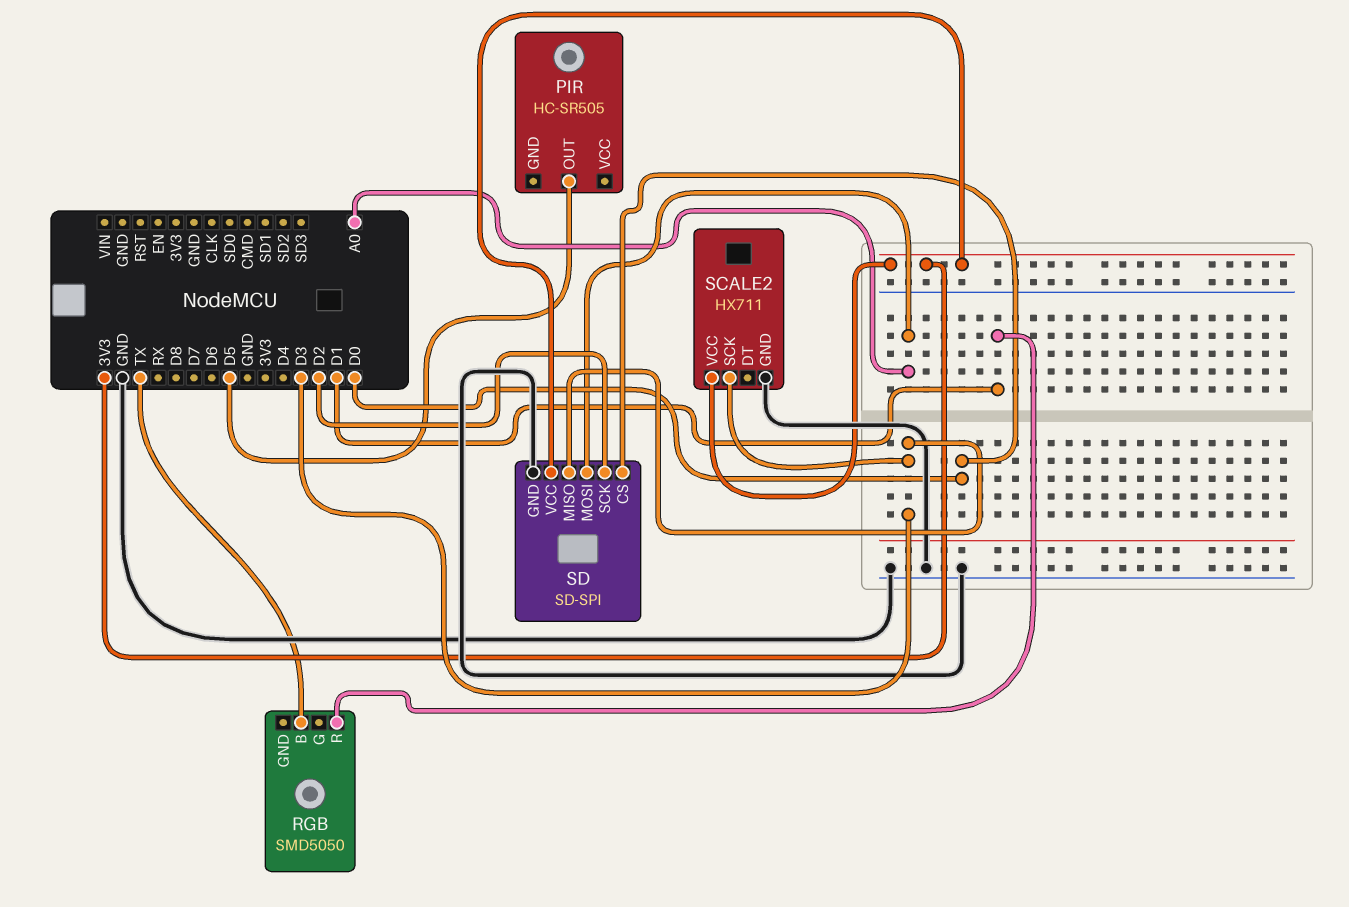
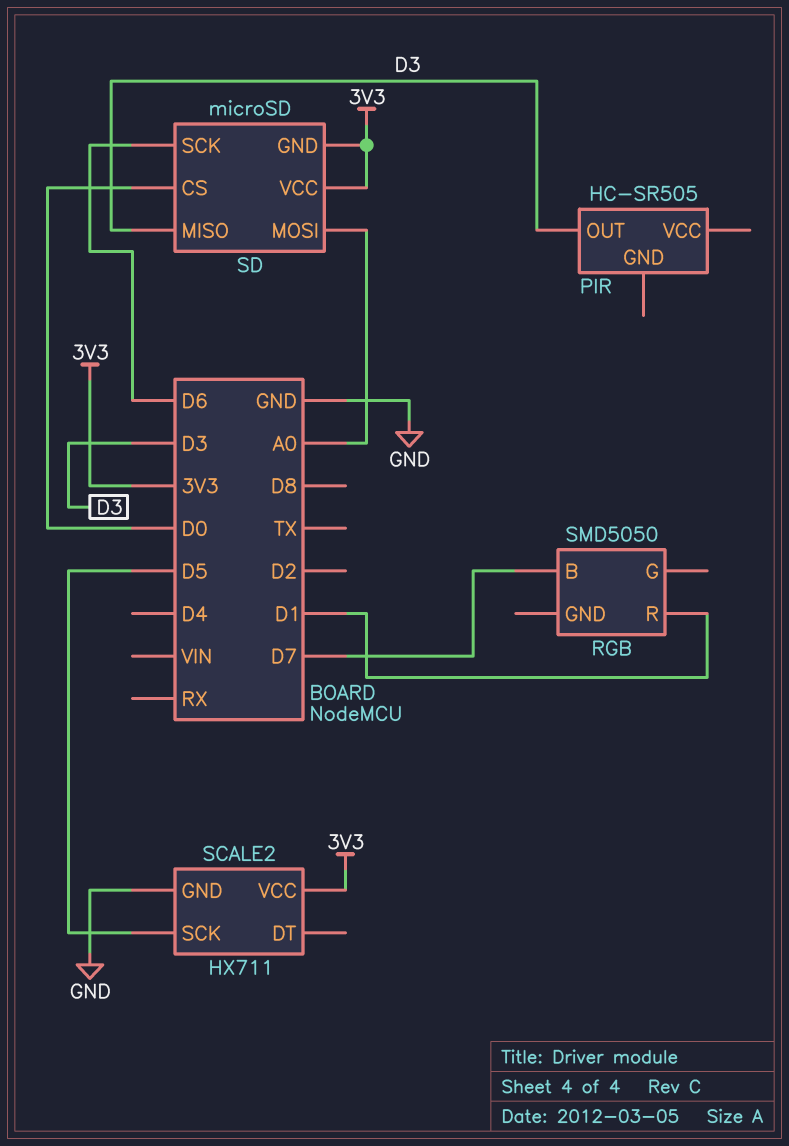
PIR pin OUT: D5 -> D3
RGB pin B: TX -> D7
SCALE2 pin SCK: D3 -> D5
SD: SD-SPI -> microSD
SD pin GND: GND -> 3V3
SD pin SCK: D2 -> D6

